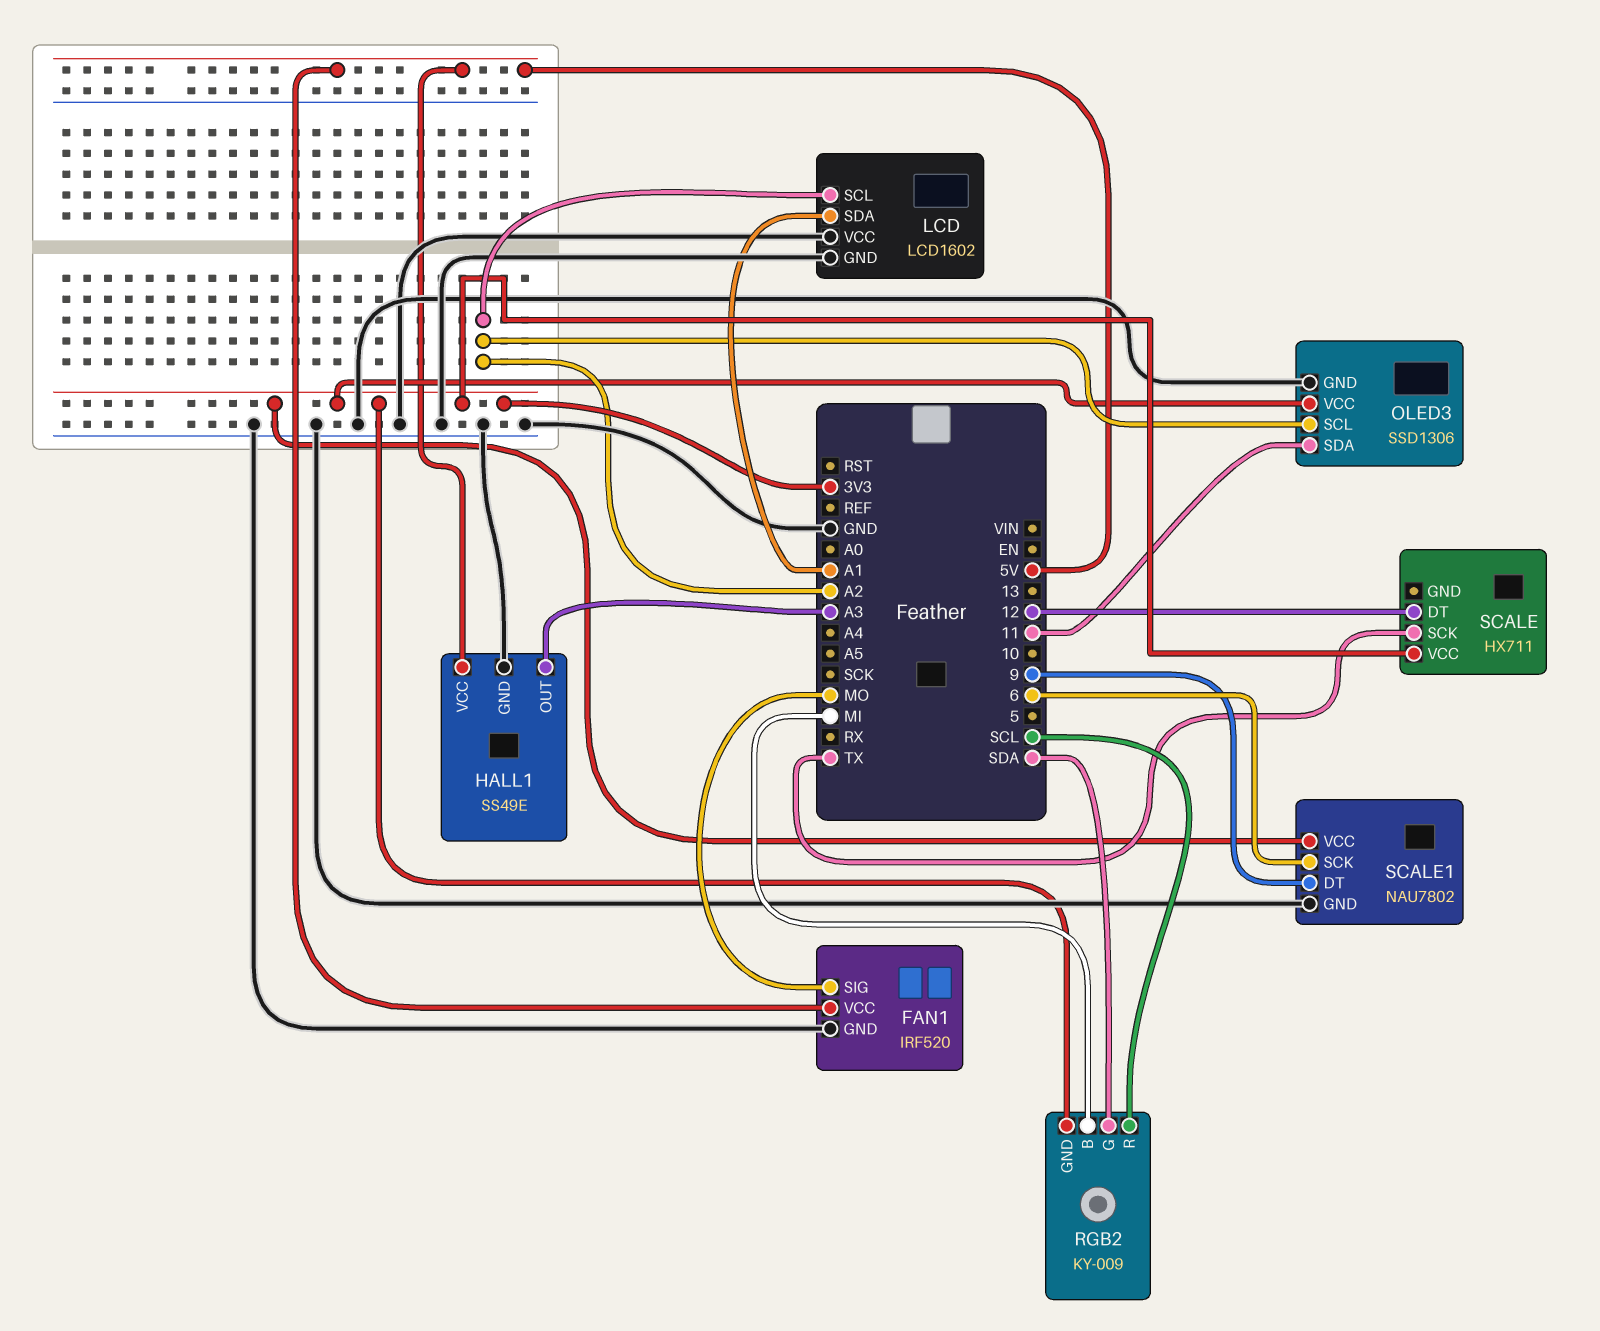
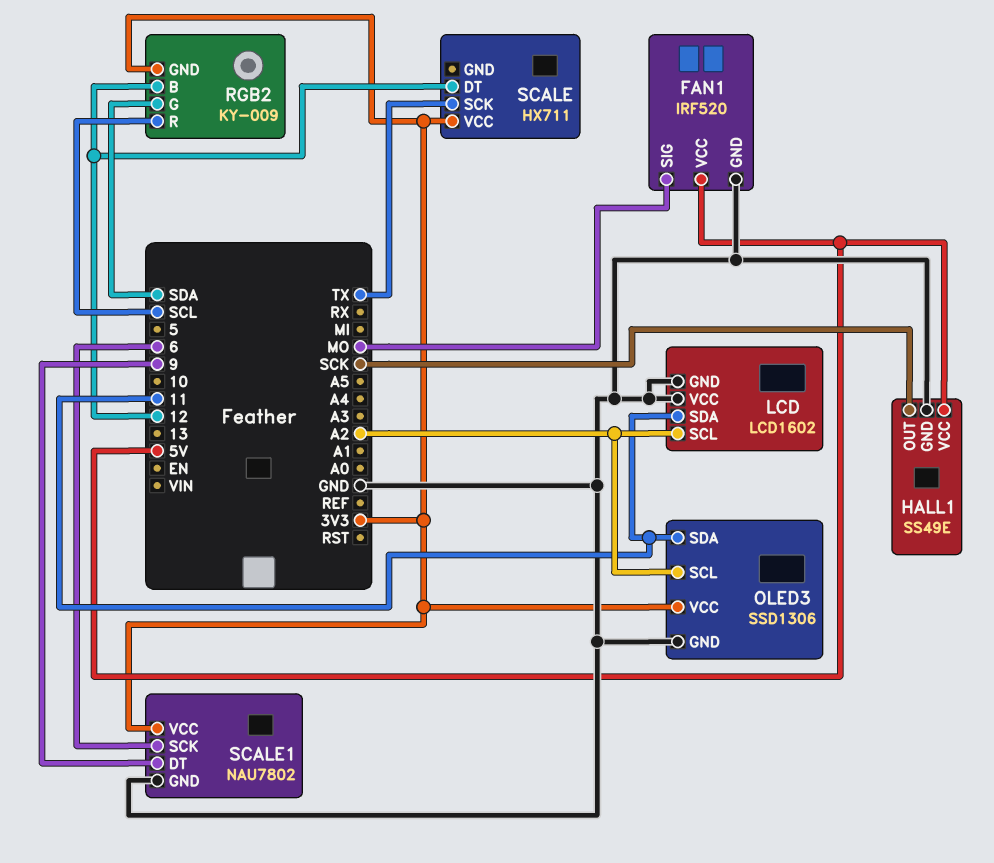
HALL1 pin OUT: A3 -> SCK
LCD pin SDA: A1 -> 11
RGB2 pin B: MI -> 12

